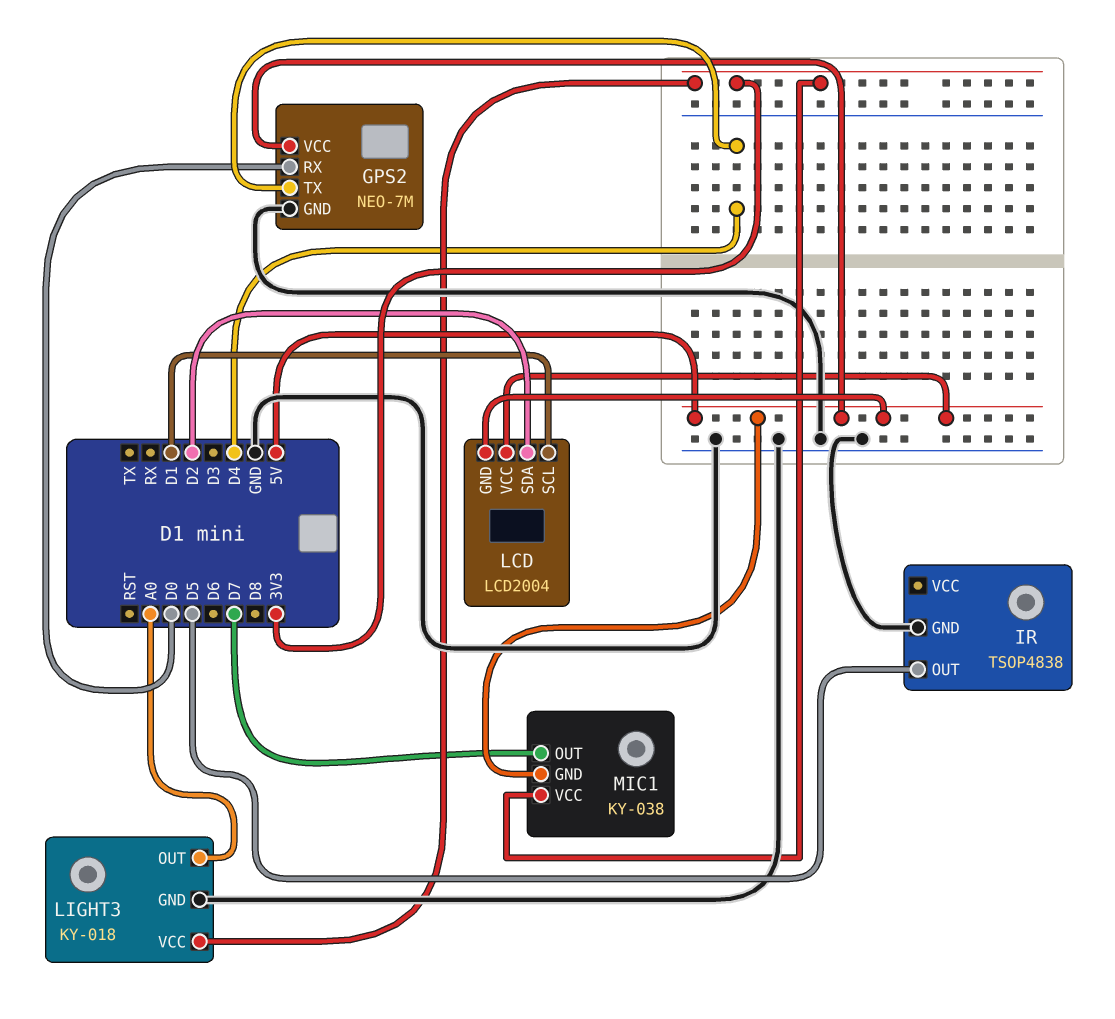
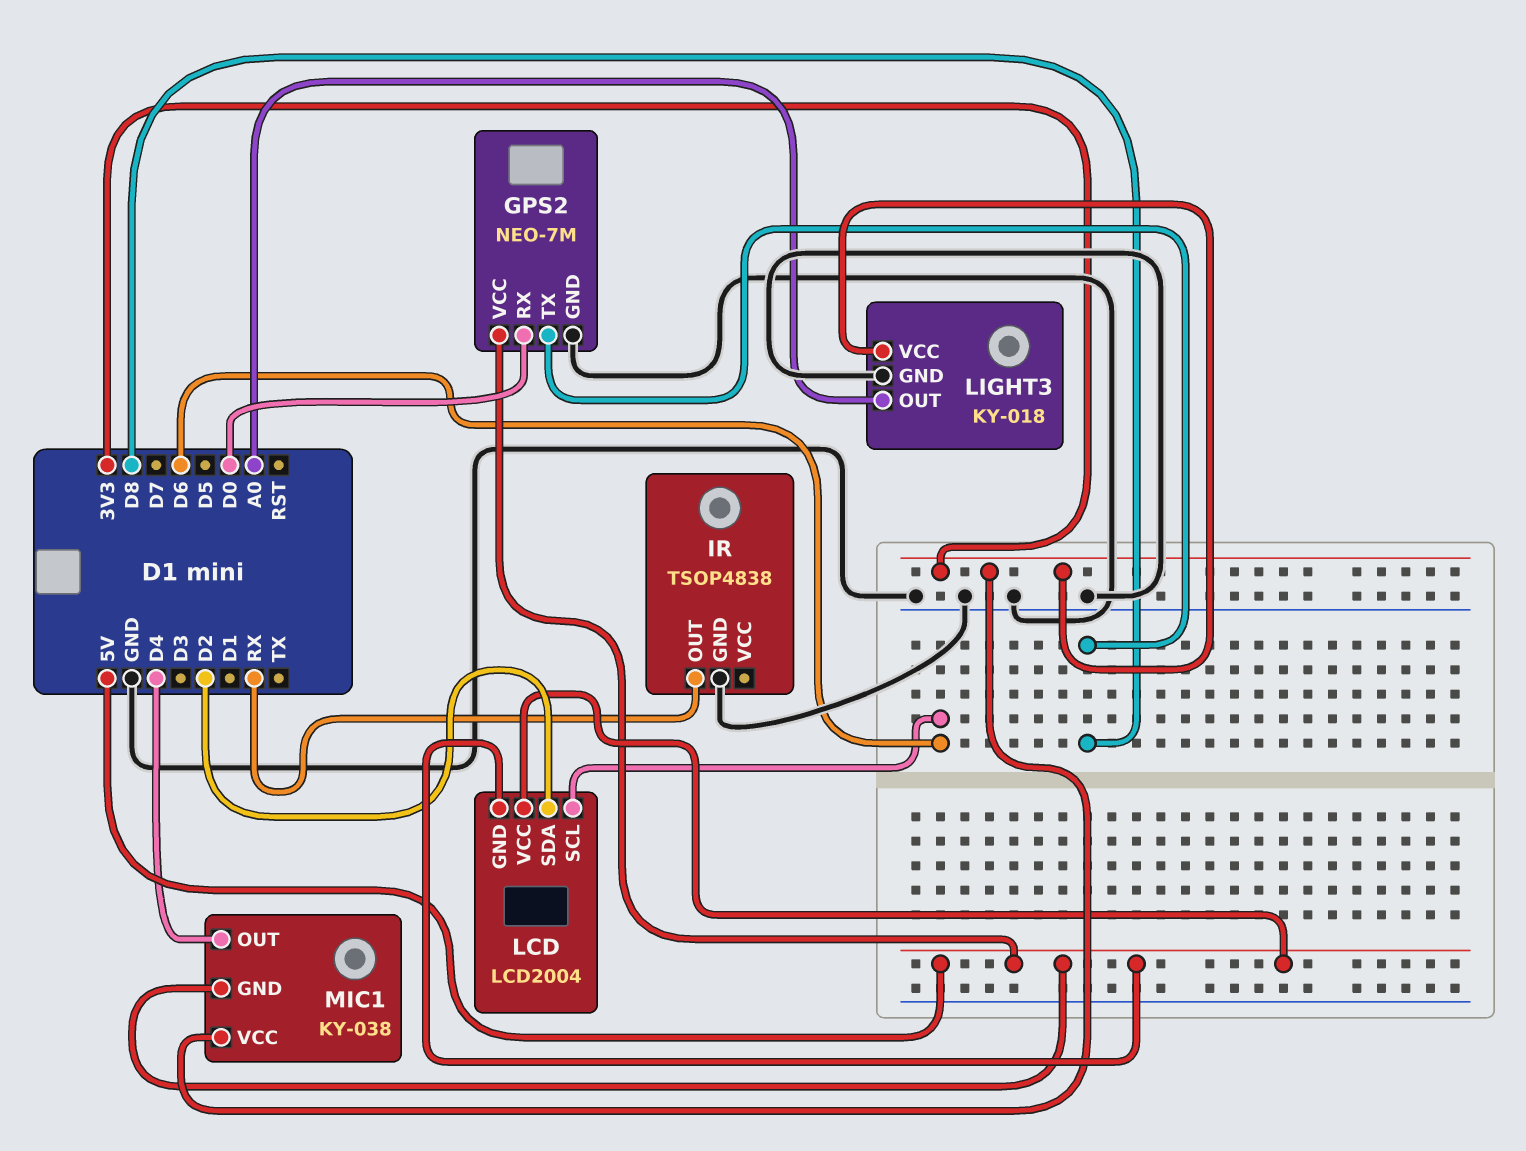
GPS2 pin TX: D4 -> D8
IR pin OUT: D5 -> RX
LCD pin SCL: D1 -> D6
MIC1 pin OUT: D7 -> D4

